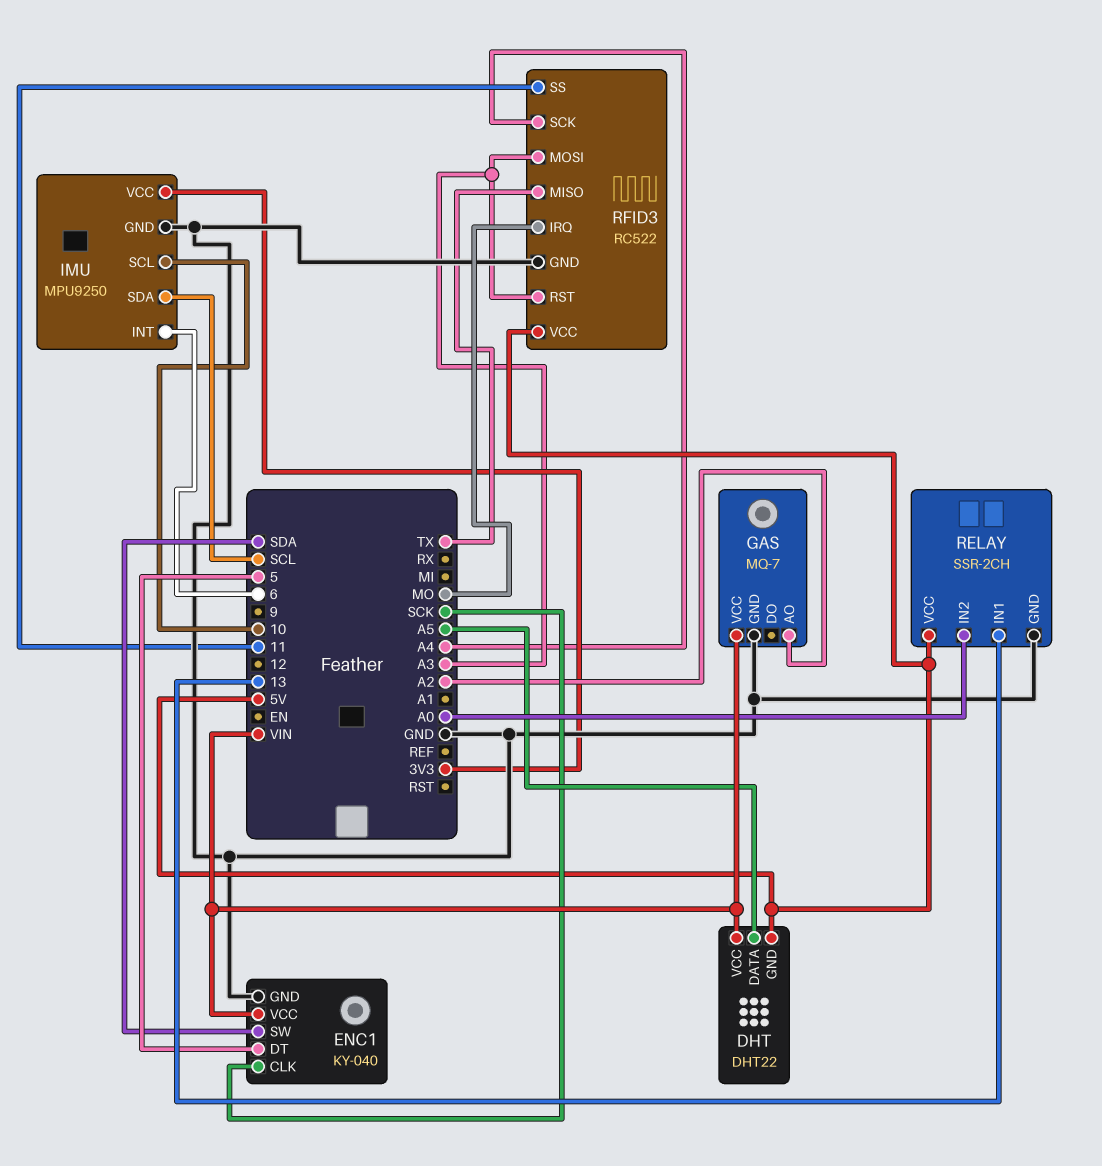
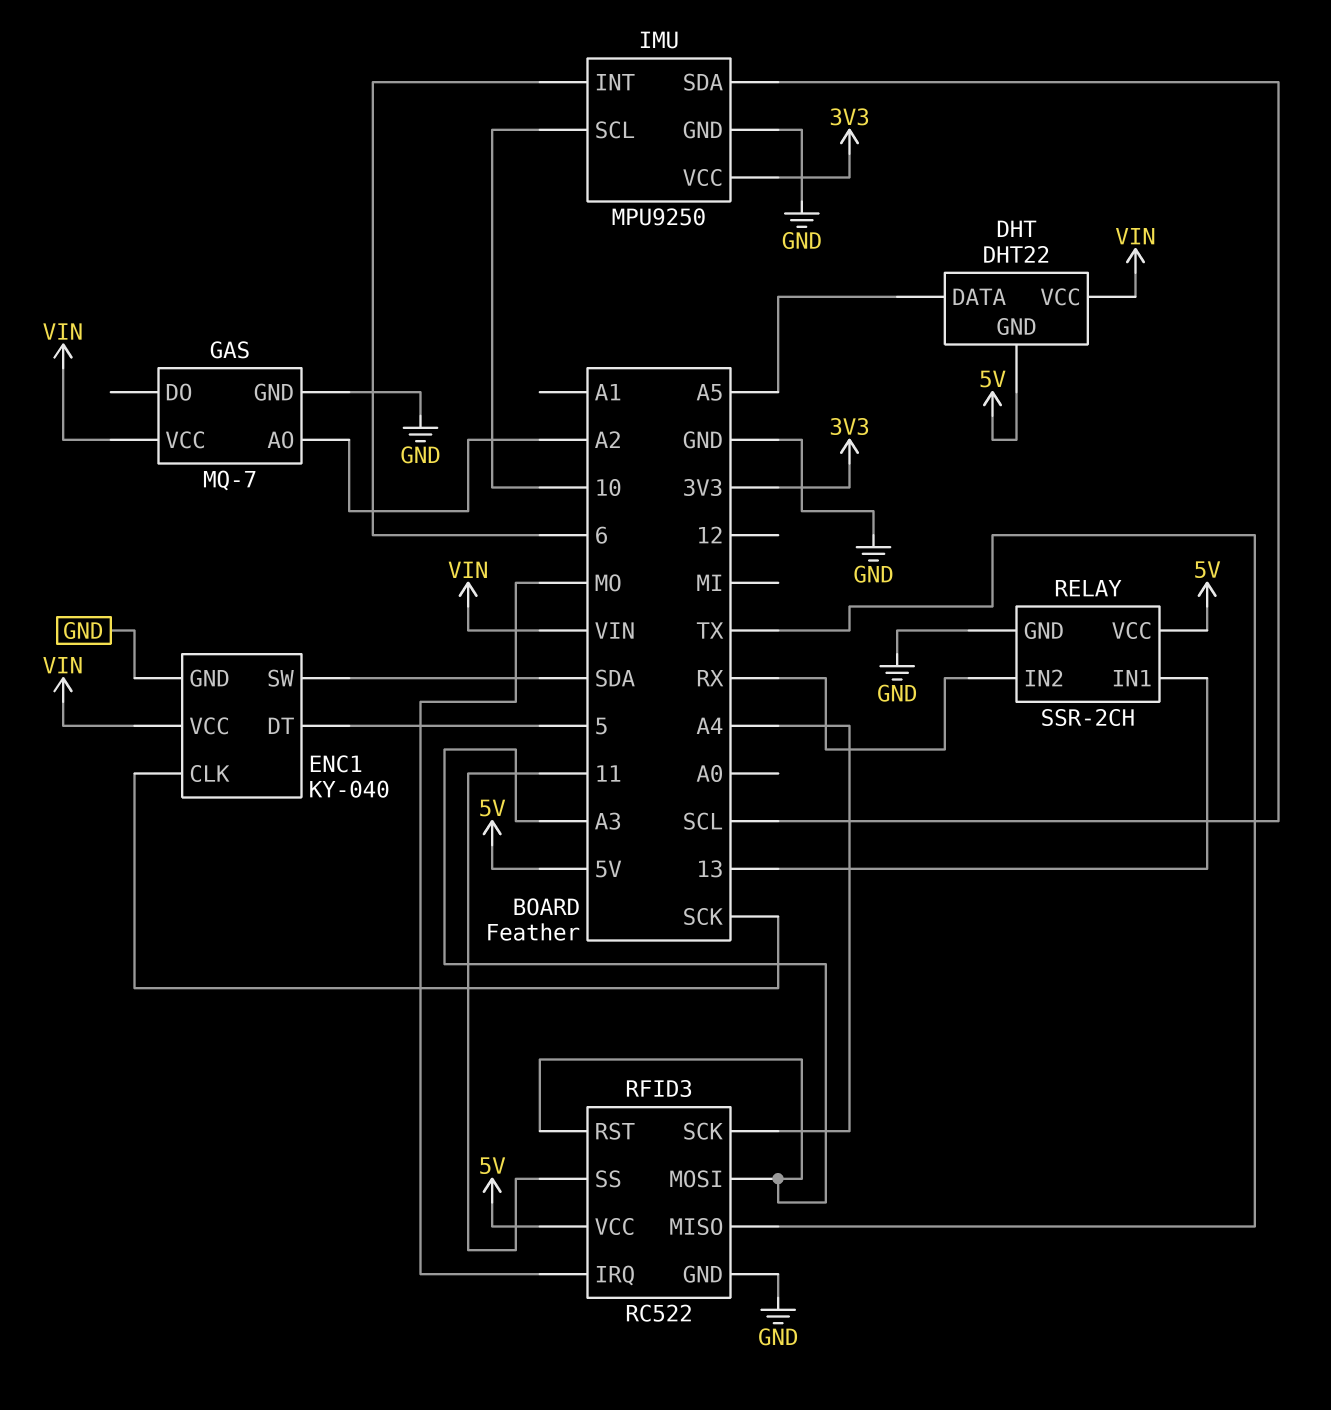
RELAY pin IN2: A0 -> RX

